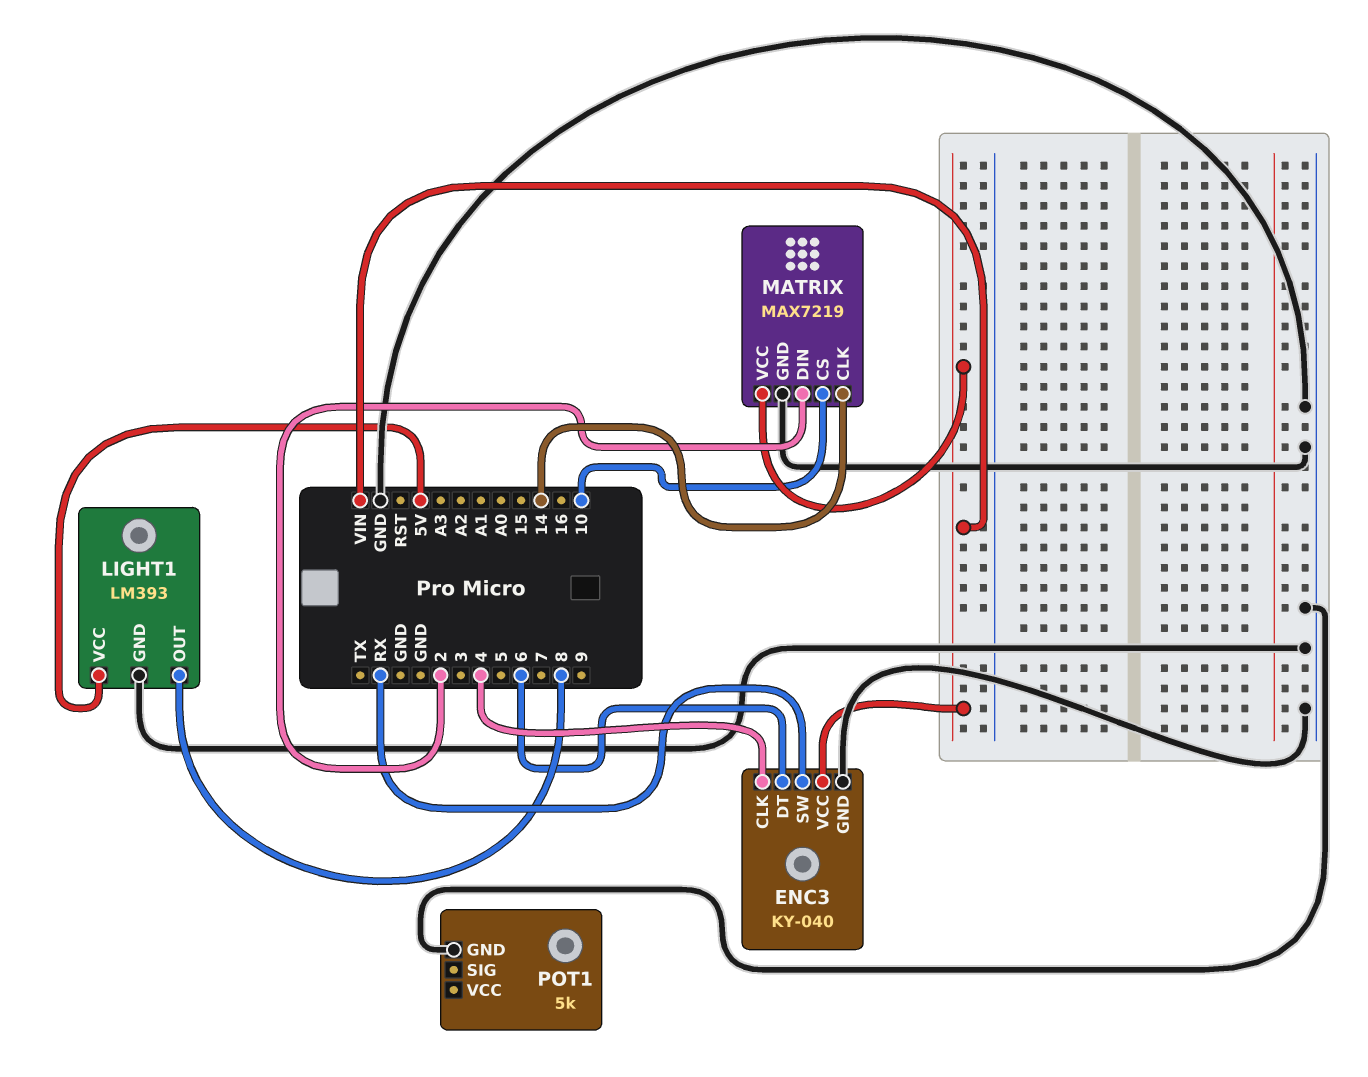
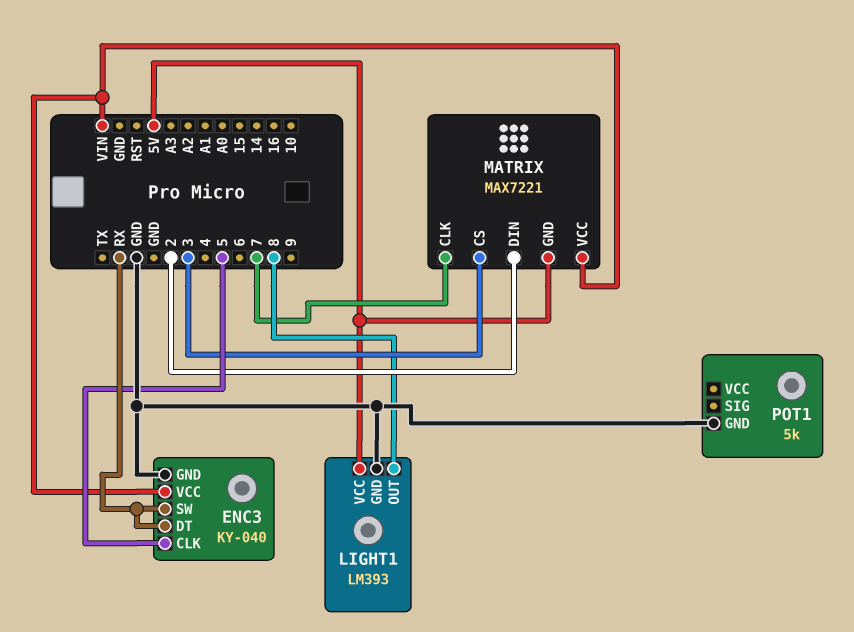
ENC3 pin CLK: 4 -> 5
ENC3 pin DT: 6 -> RX
MATRIX: MAX7219 -> MAX7221
MATRIX pin CLK: 14 -> 7
MATRIX pin CS: 10 -> 3
MATRIX pin GND: GND -> 5V

